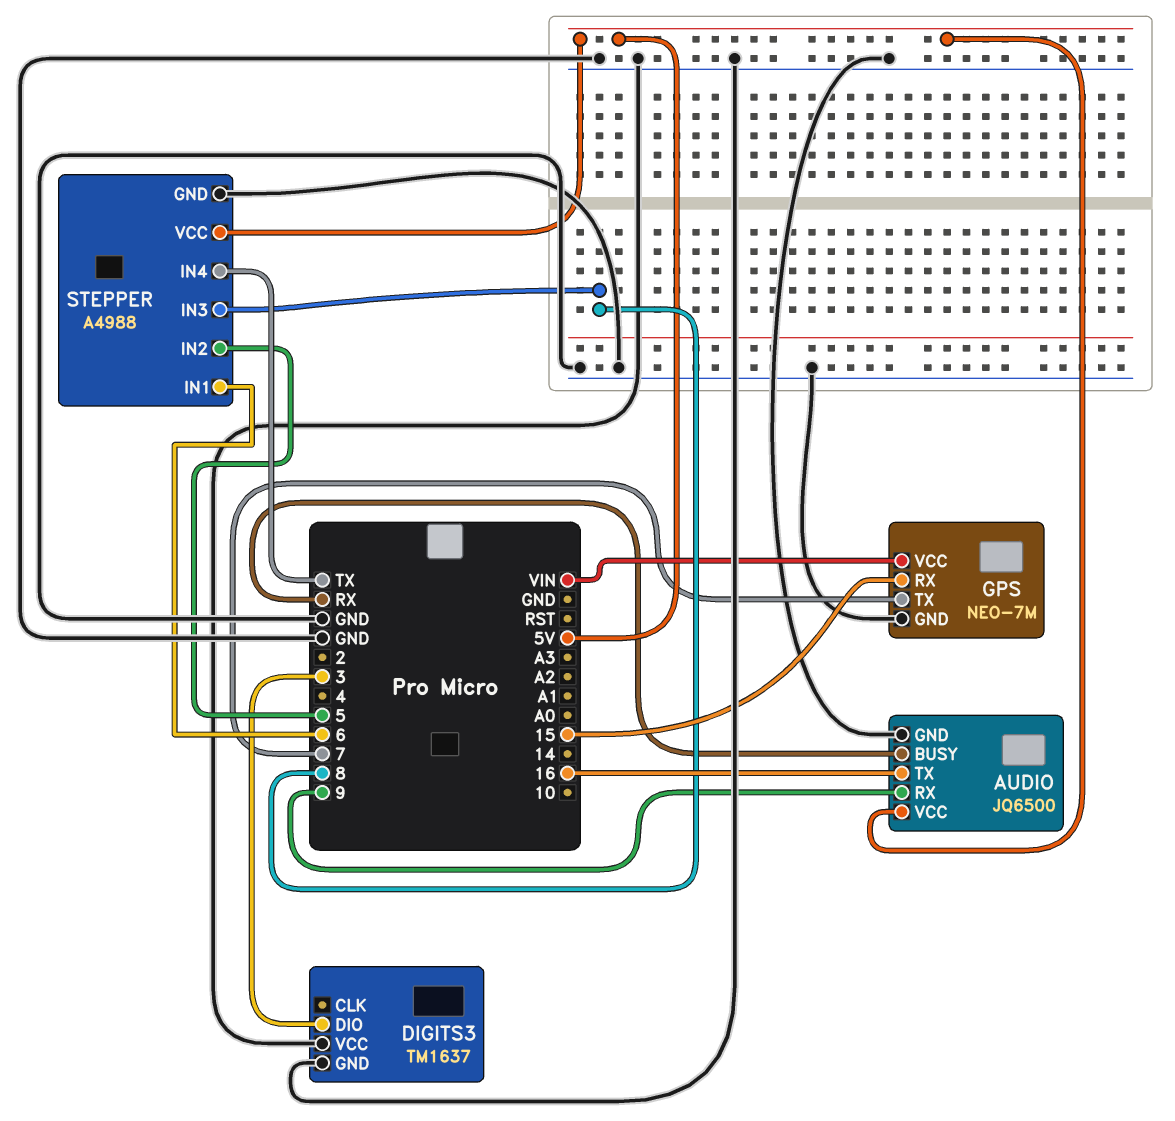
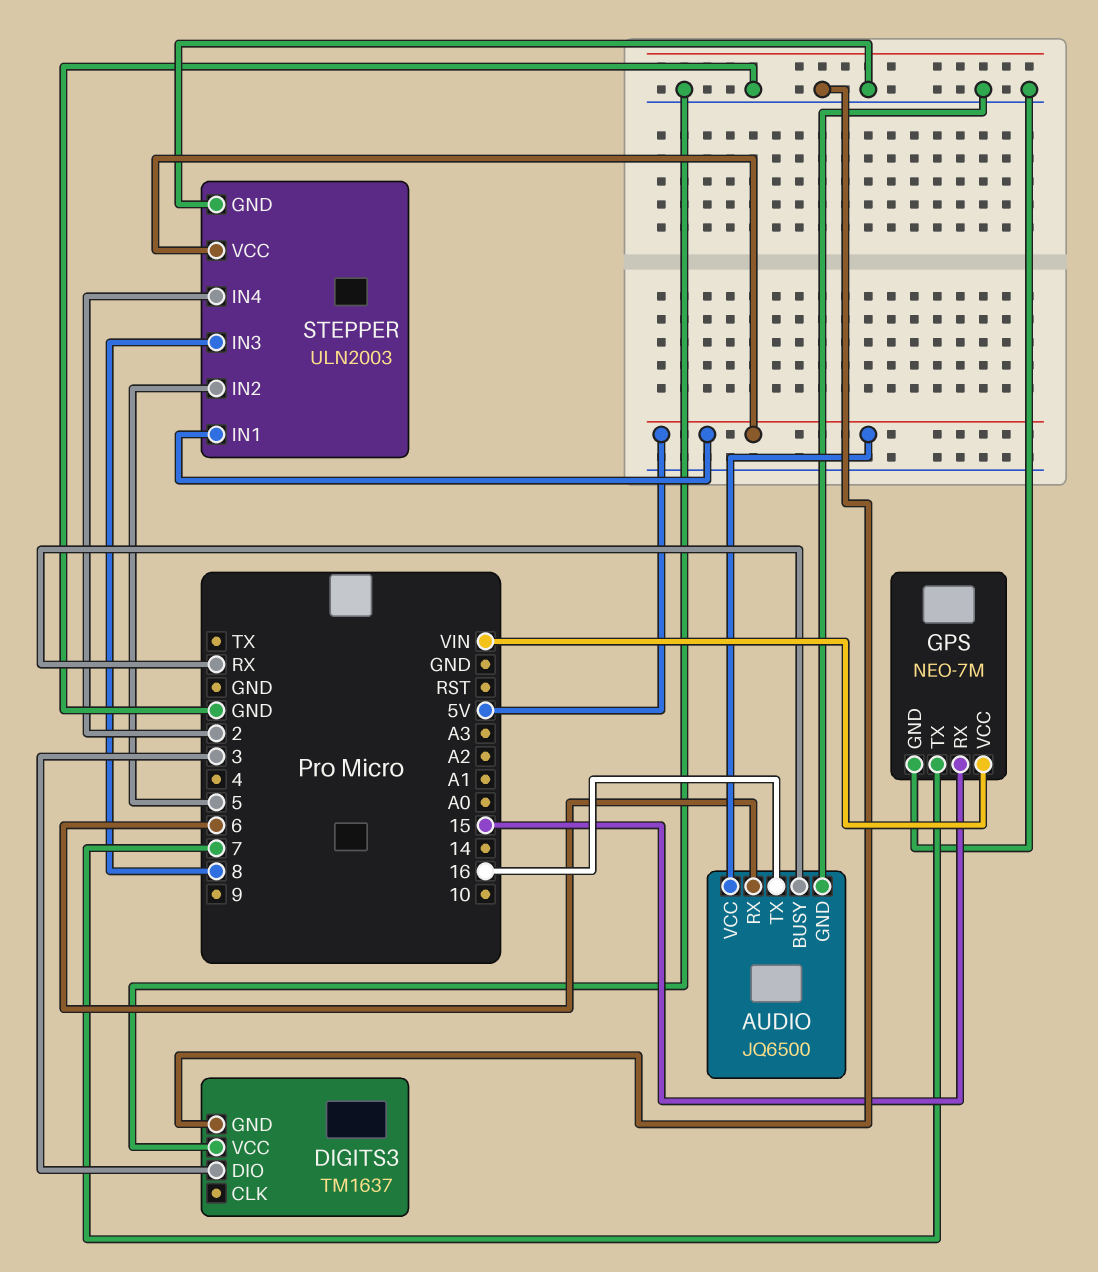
AUDIO pin RX: 9 -> 6
STEPPER: A4988 -> ULN2003
STEPPER pin IN1: 6 -> 5V
STEPPER pin IN4: TX -> 2

